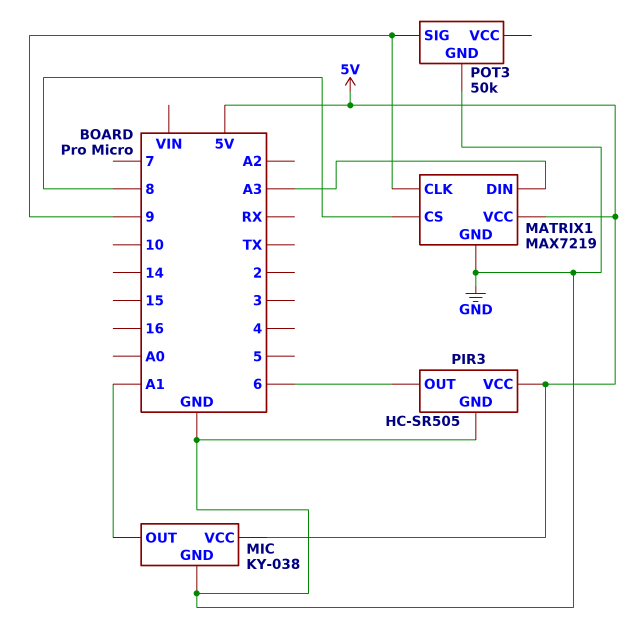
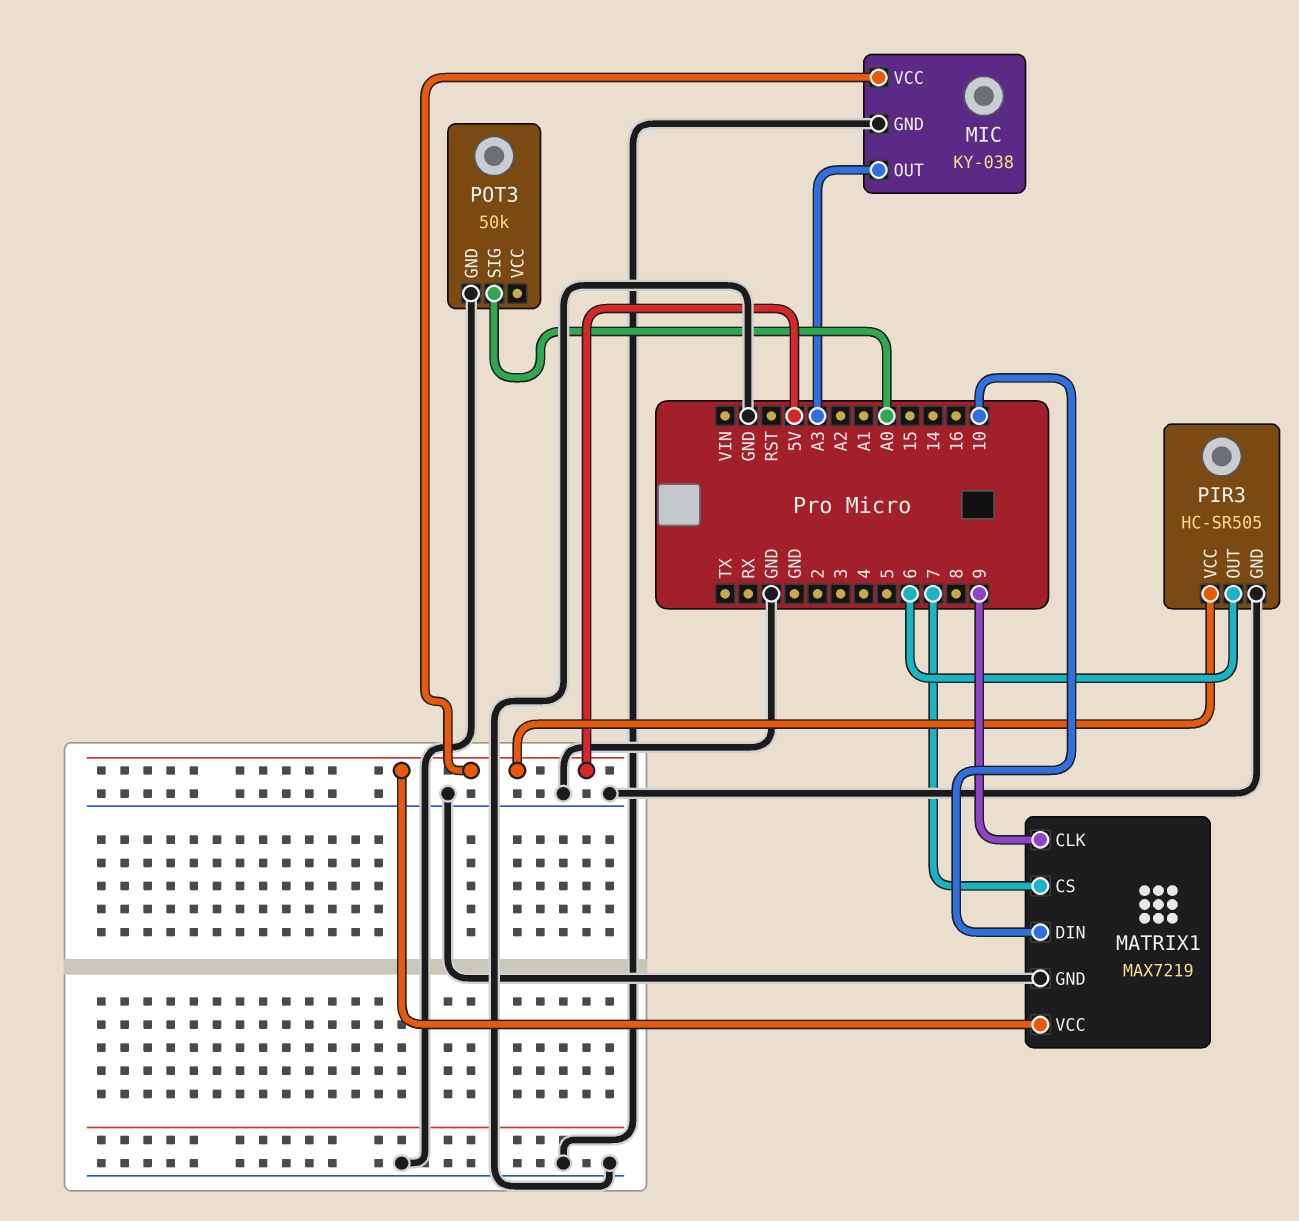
MATRIX1 pin CS: 8 -> 7
MATRIX1 pin DIN: A3 -> 10
MIC pin OUT: A1 -> A3
POT3 pin SIG: 9 -> A0

